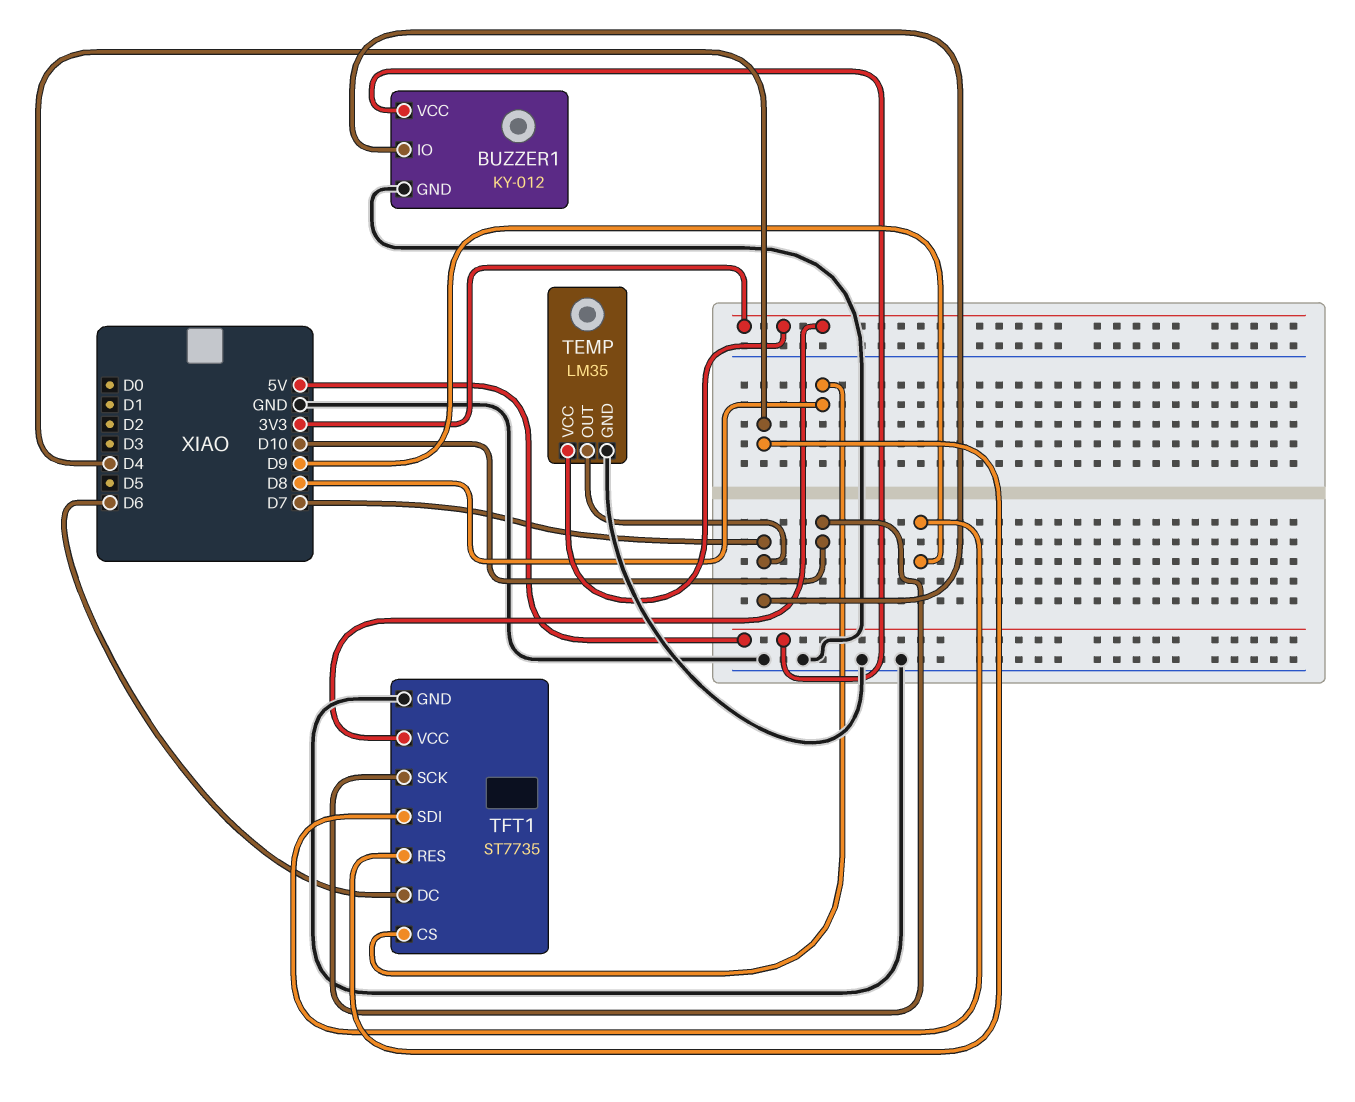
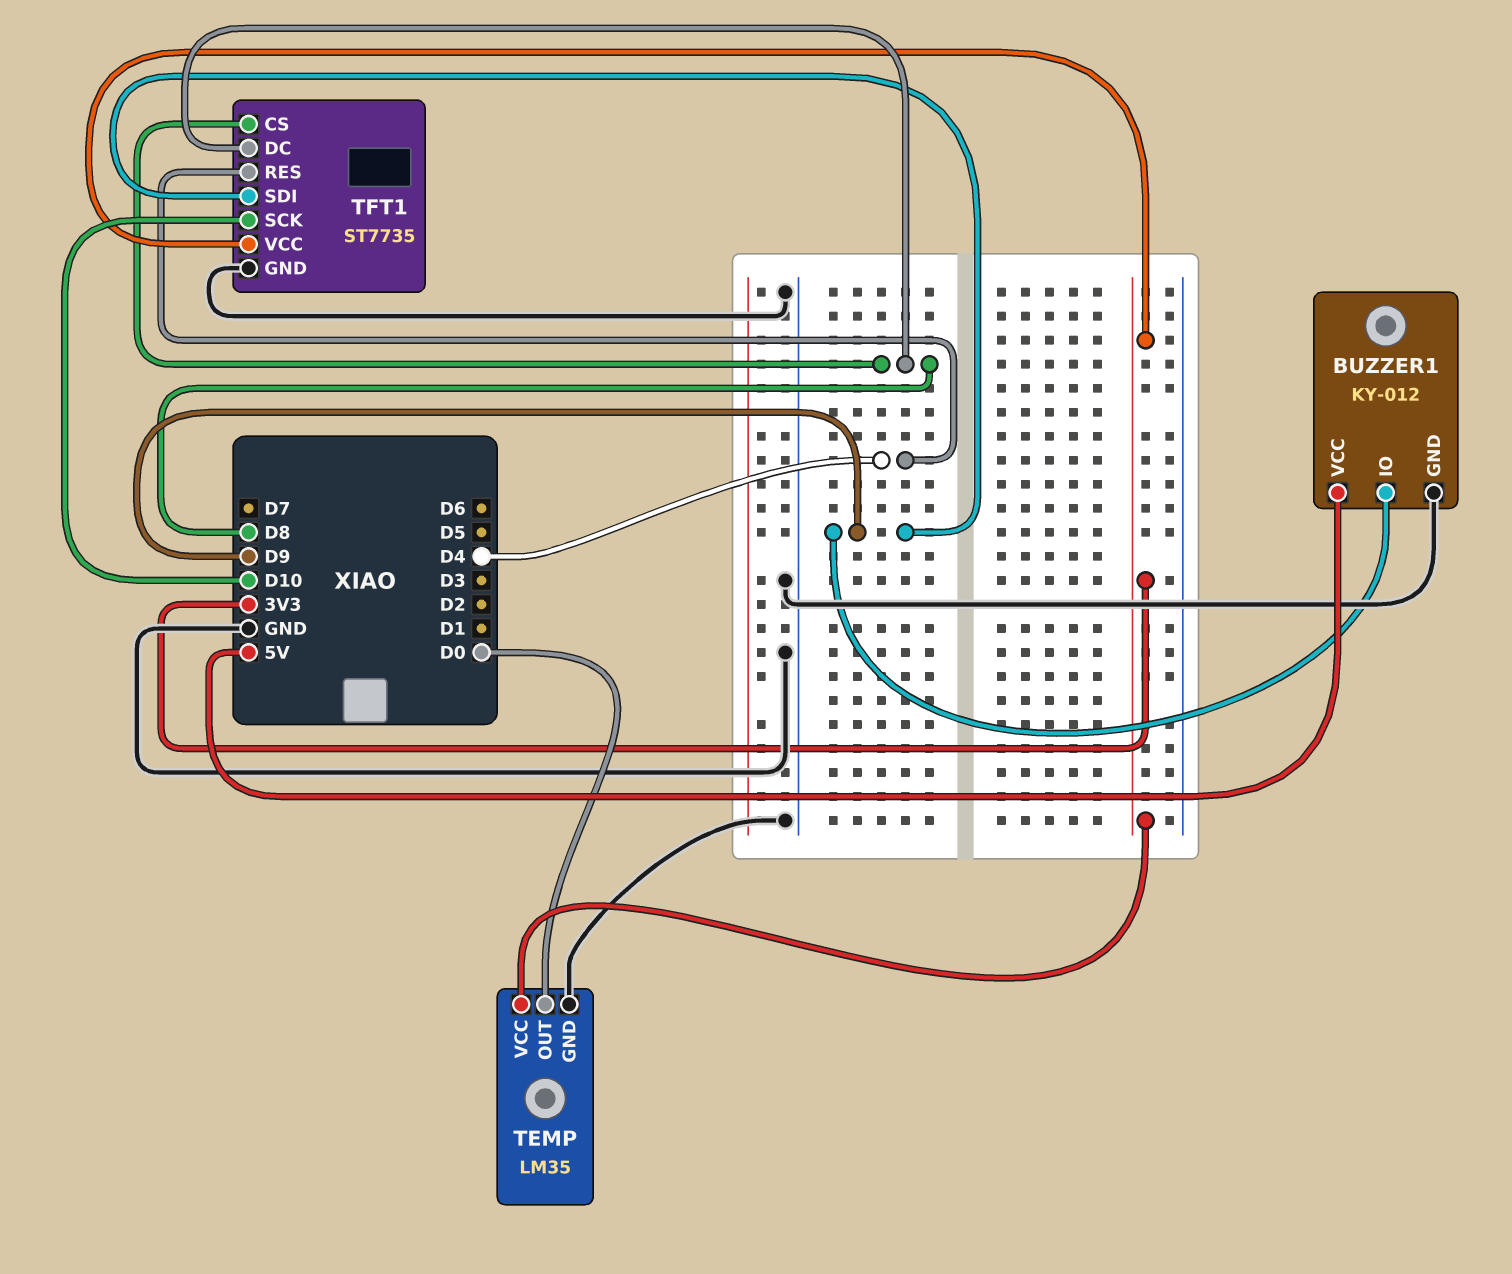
BUZZER1 pin IO: D7 -> D9
TEMP pin OUT: D7 -> D0
TFT1 pin DC: D6 -> D8

